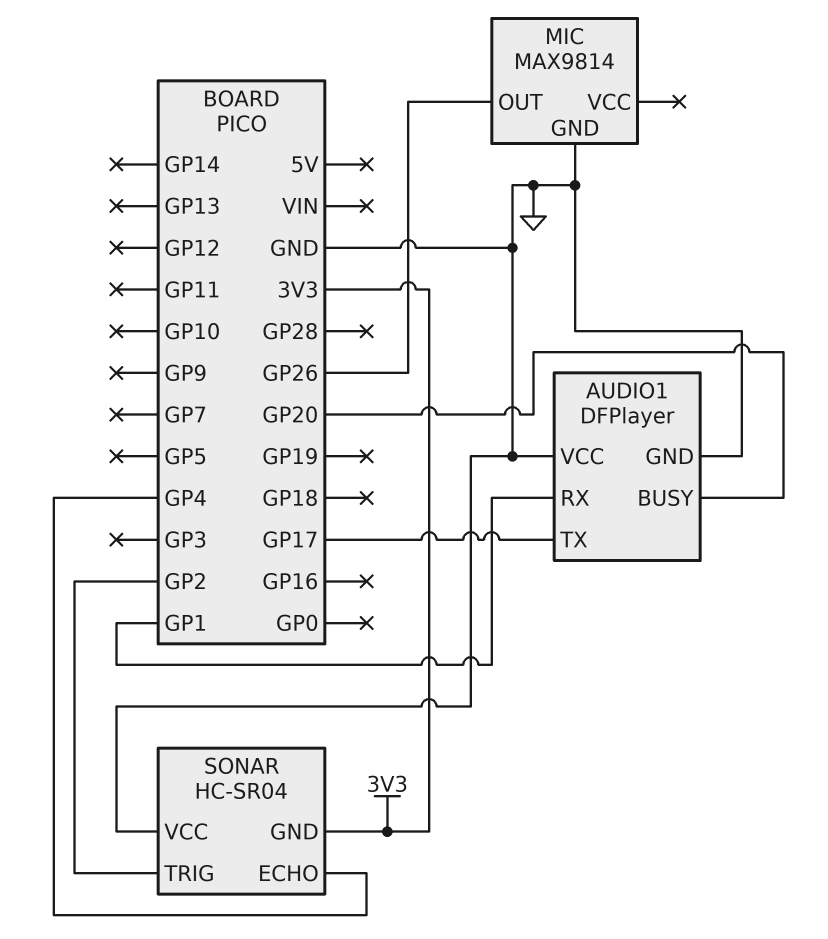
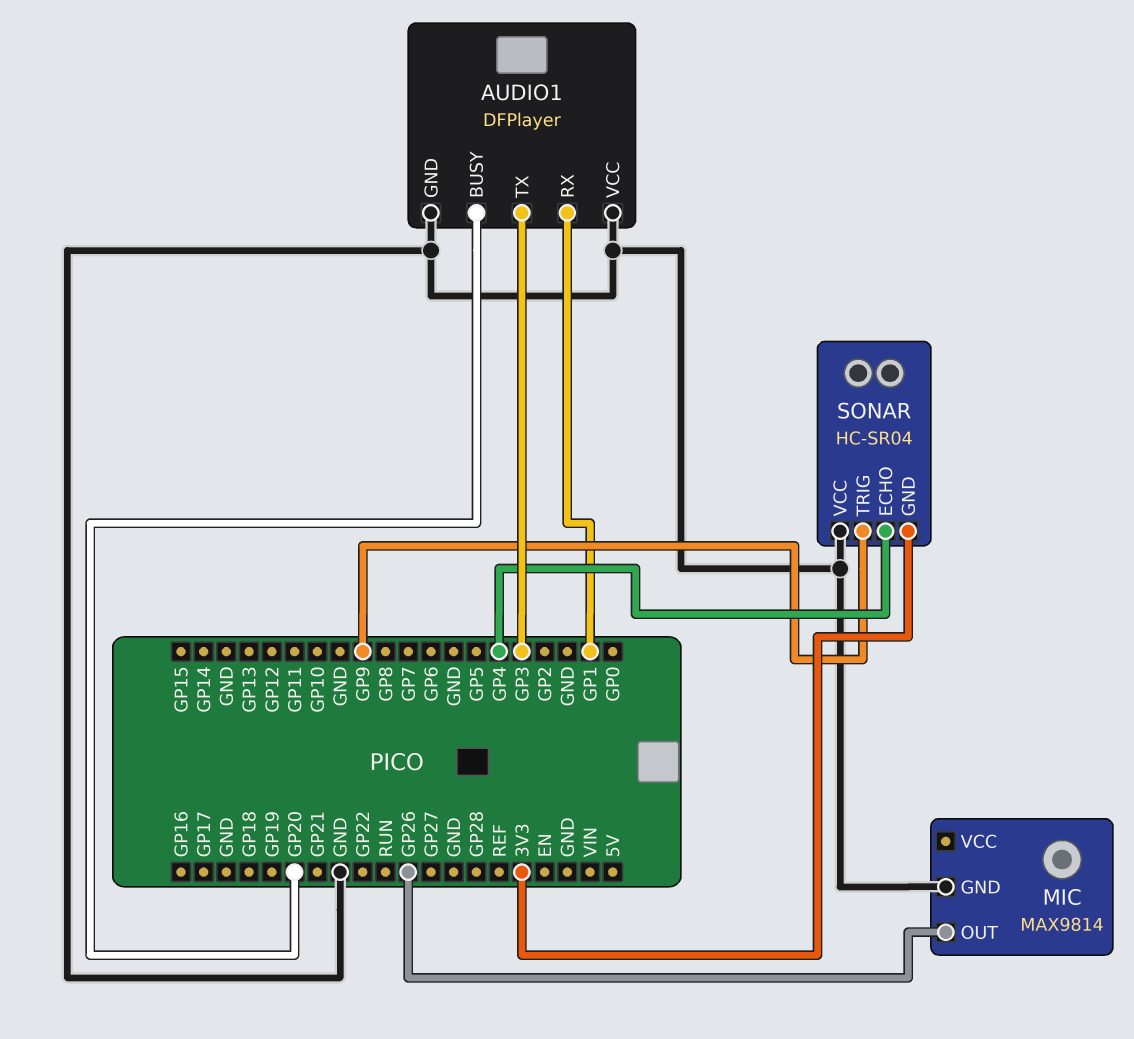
AUDIO1 pin TX: GP17 -> GP3
SONAR pin TRIG: GP2 -> GP9

